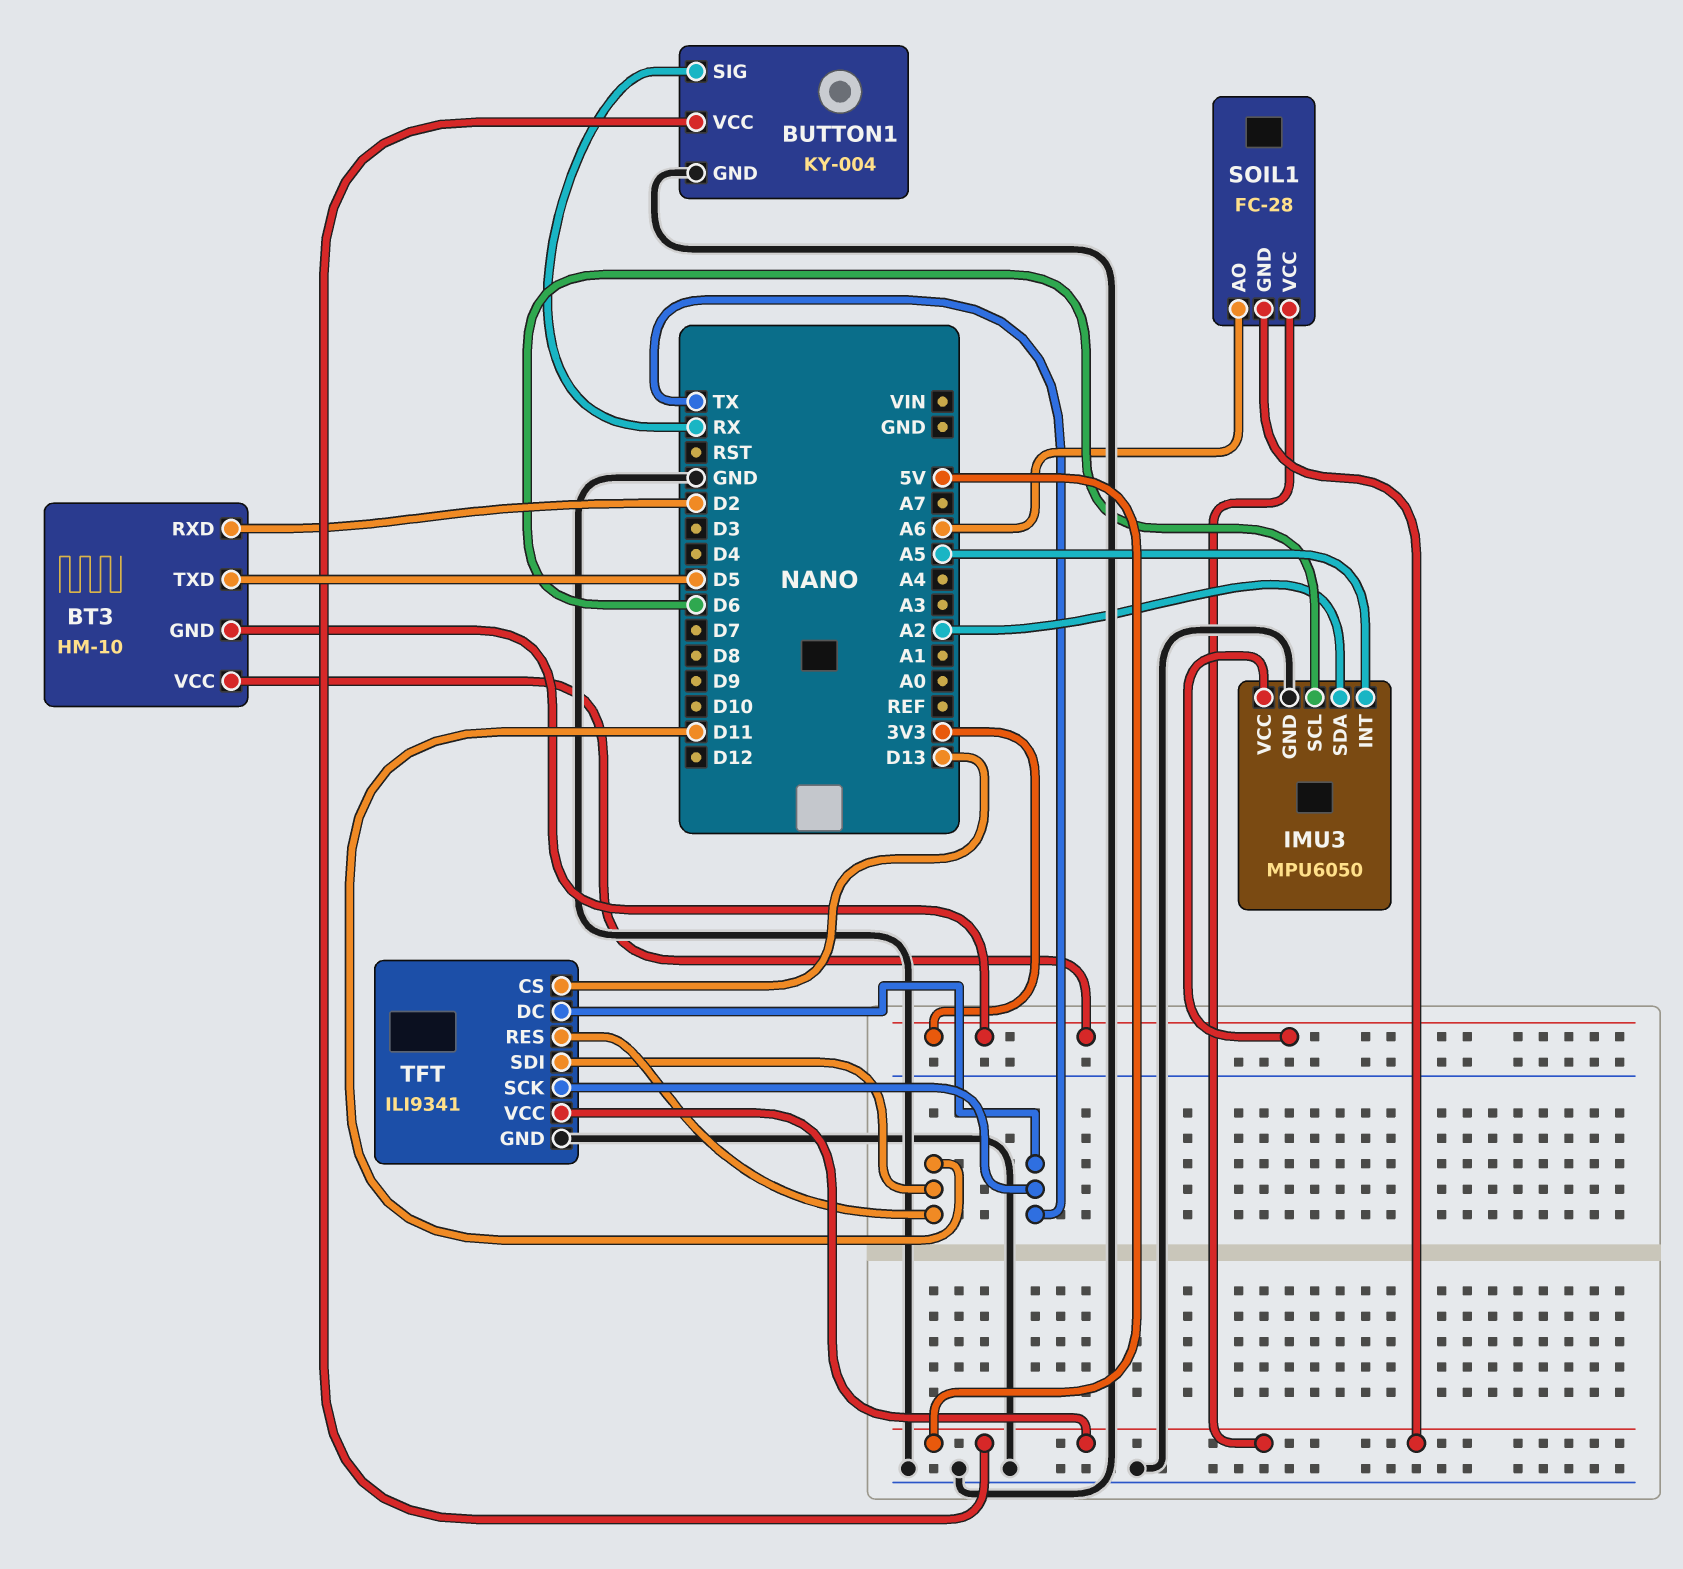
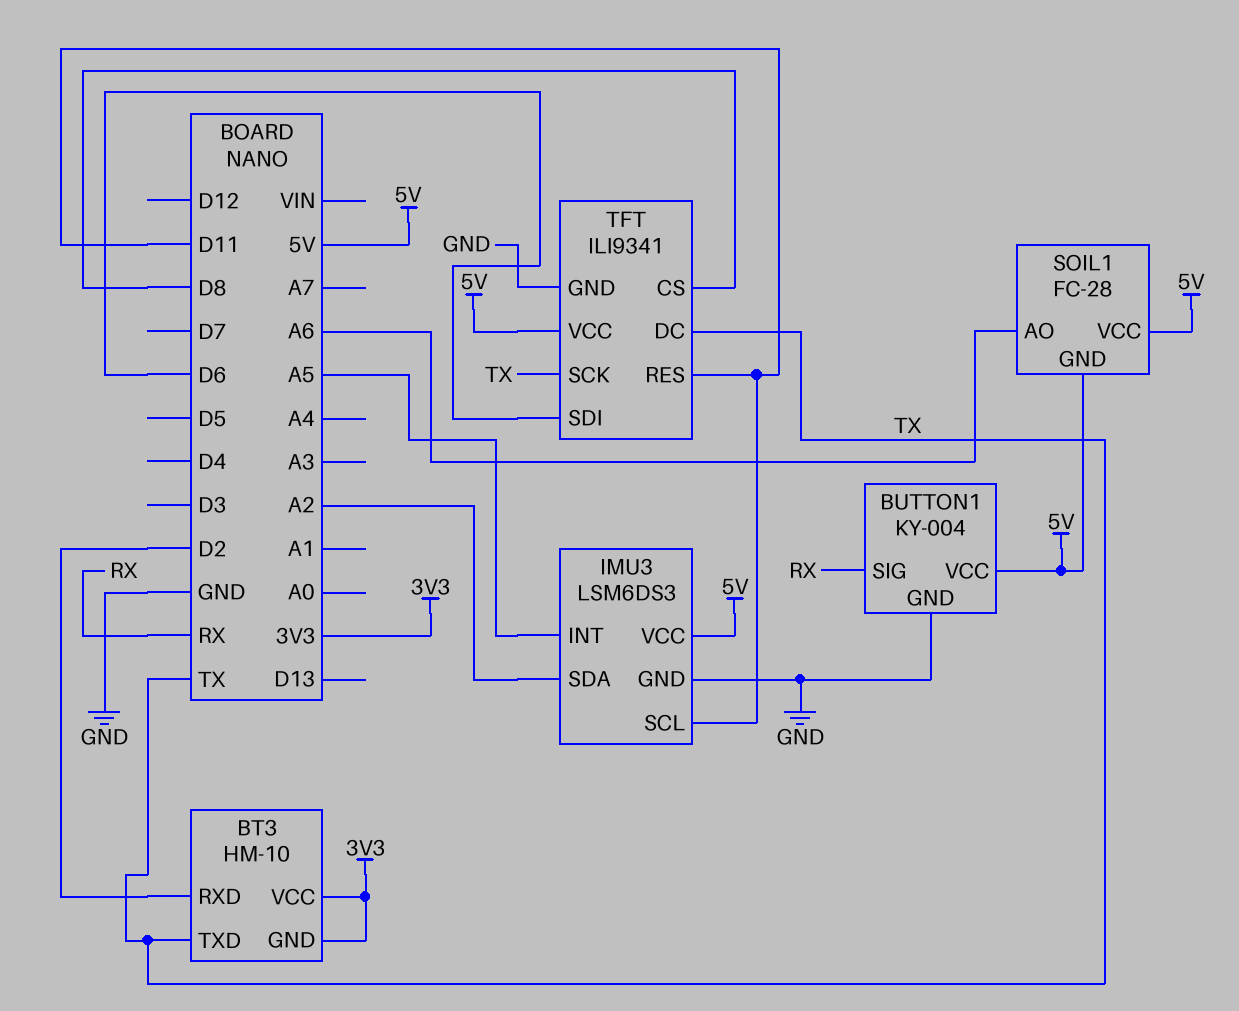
BT3 pin TXD: D5 -> TX
IMU3: MPU6050 -> LSM6DS3
IMU3 pin SCL: D6 -> D11
IMU3 pin VCC: 3V3 -> 5V
TFT pin CS: D13 -> D8
TFT pin SDI: D11 -> D6

